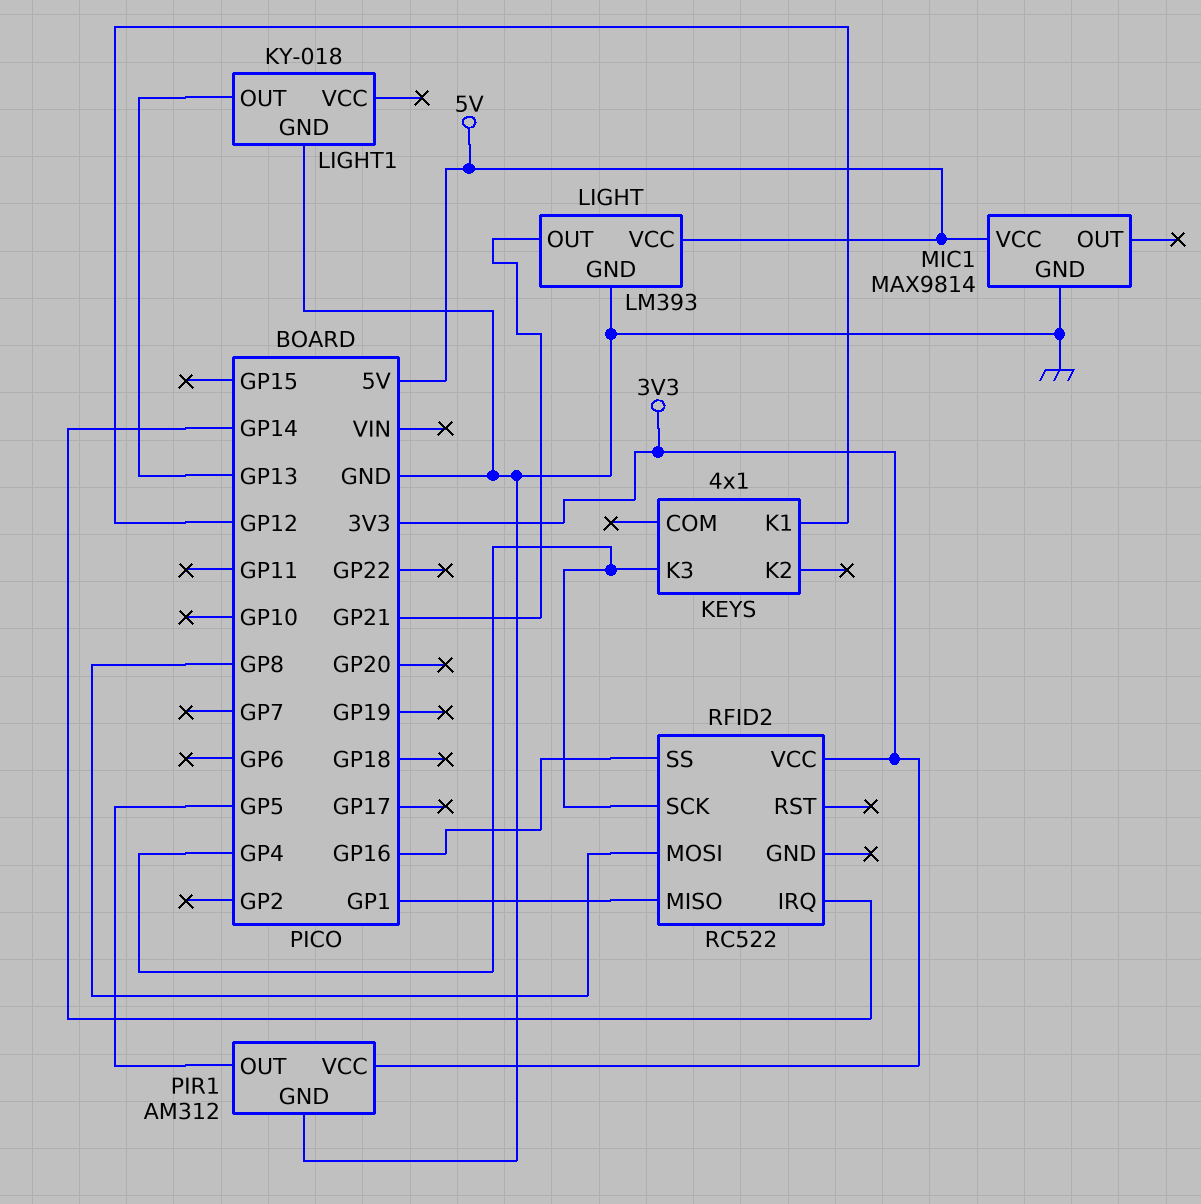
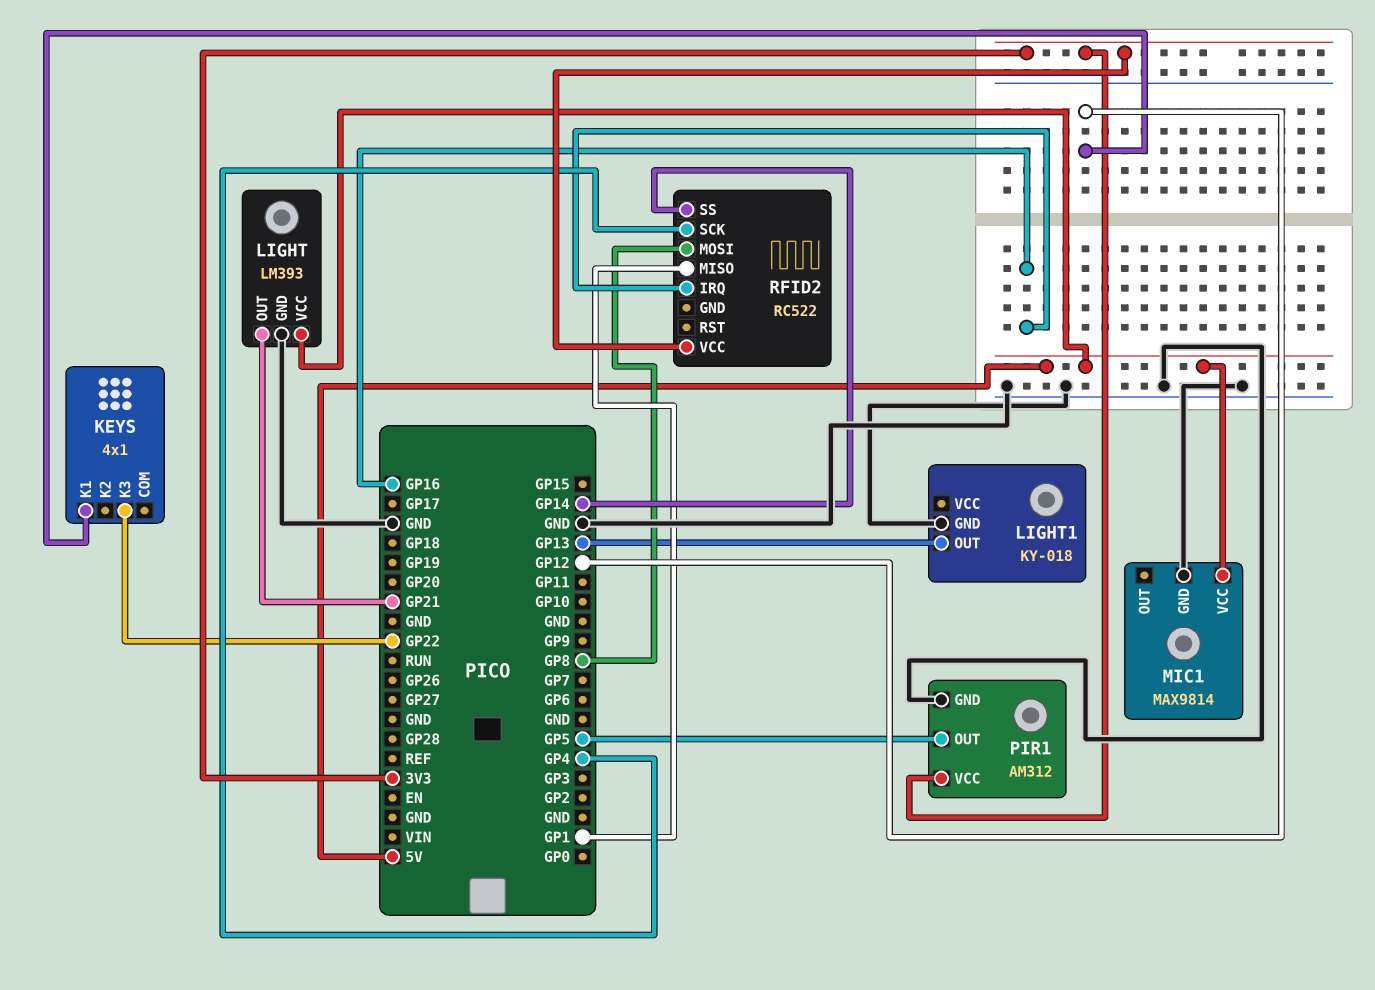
KEYS pin K3: GP4 -> GP22
RFID2 pin IRQ: GP14 -> GP16
RFID2 pin SS: GP16 -> GP14

